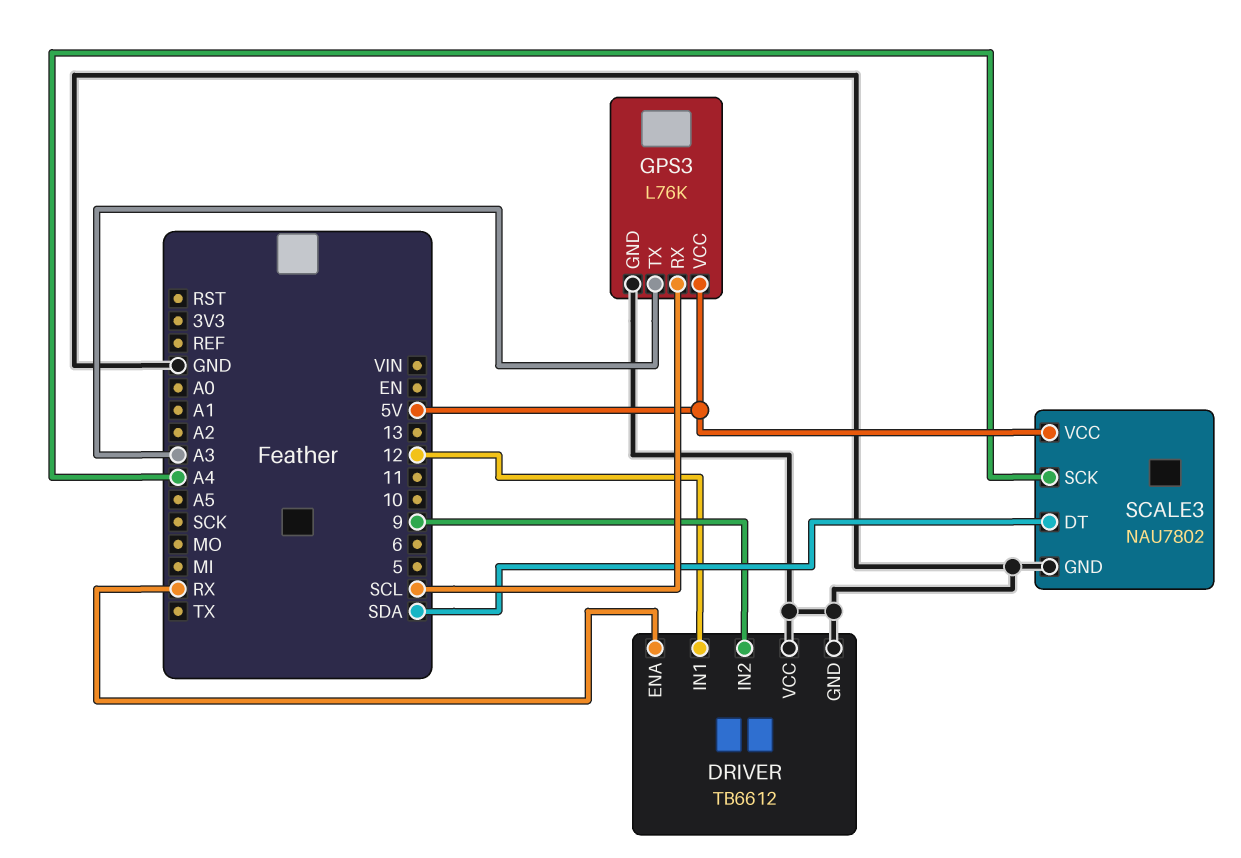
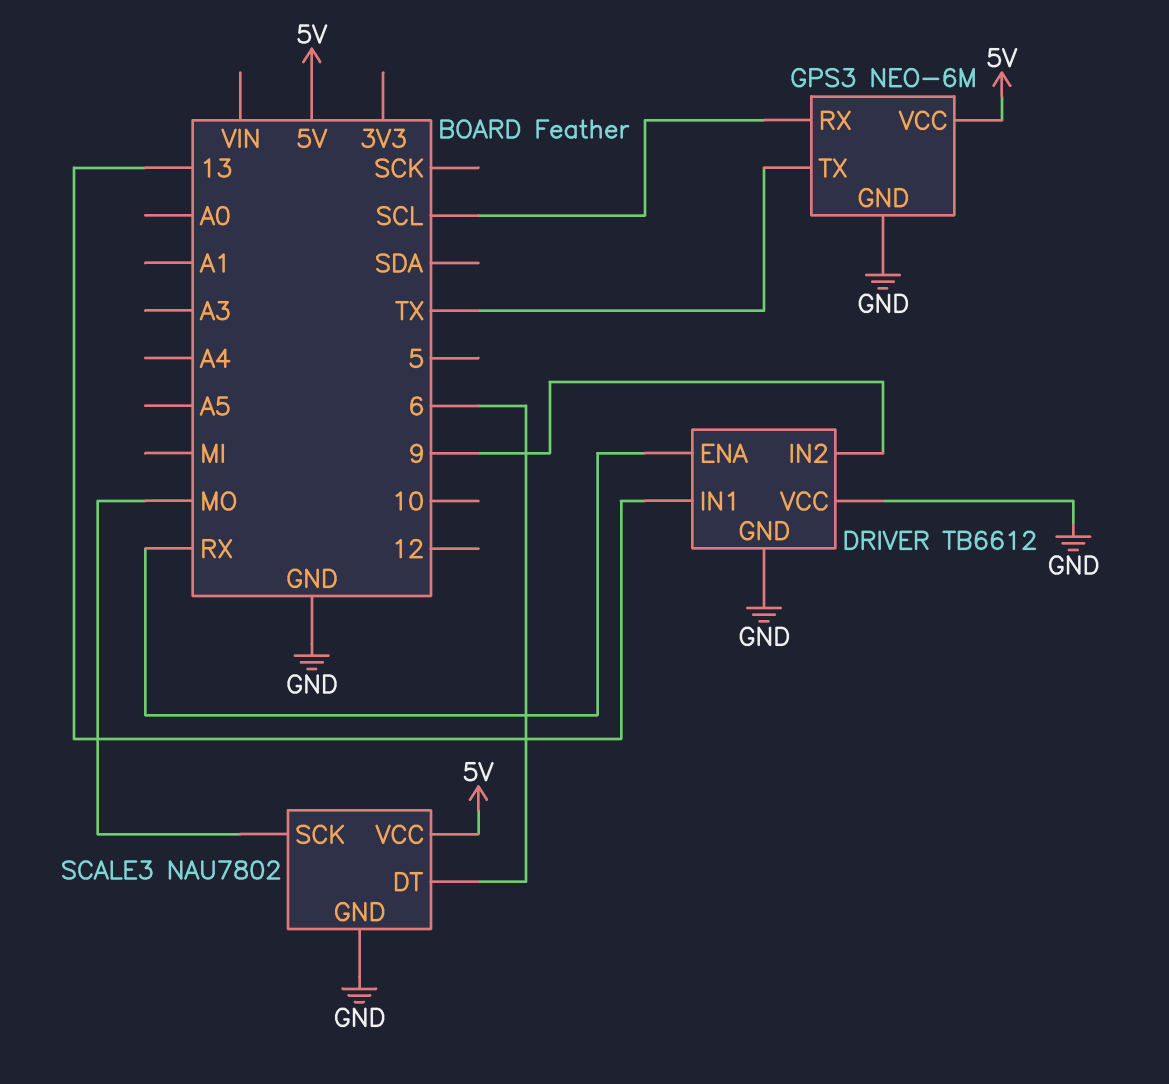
DRIVER pin IN1: 12 -> 13
GPS3: L76K -> NEO-6M
GPS3 pin TX: A3 -> TX
SCALE3 pin DT: SDA -> 6
SCALE3 pin SCK: A4 -> MO

